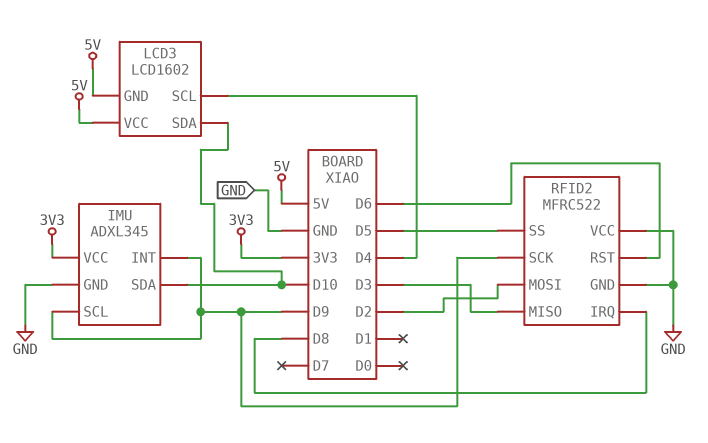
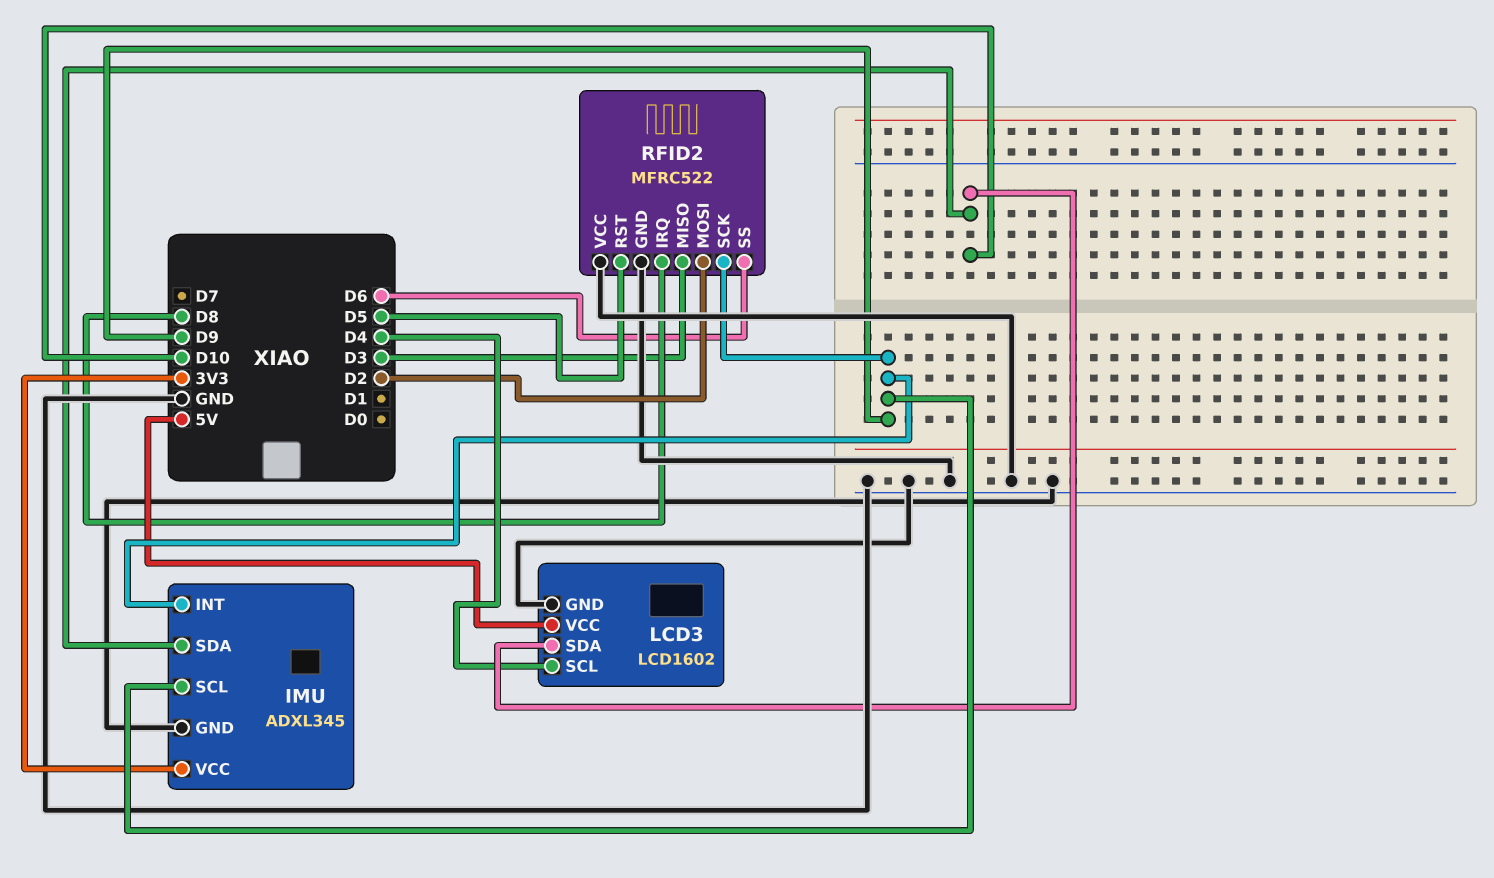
LCD3 pin GND: 5V -> GND
RFID2 pin RST: D6 -> D5
RFID2 pin SS: D5 -> D6

